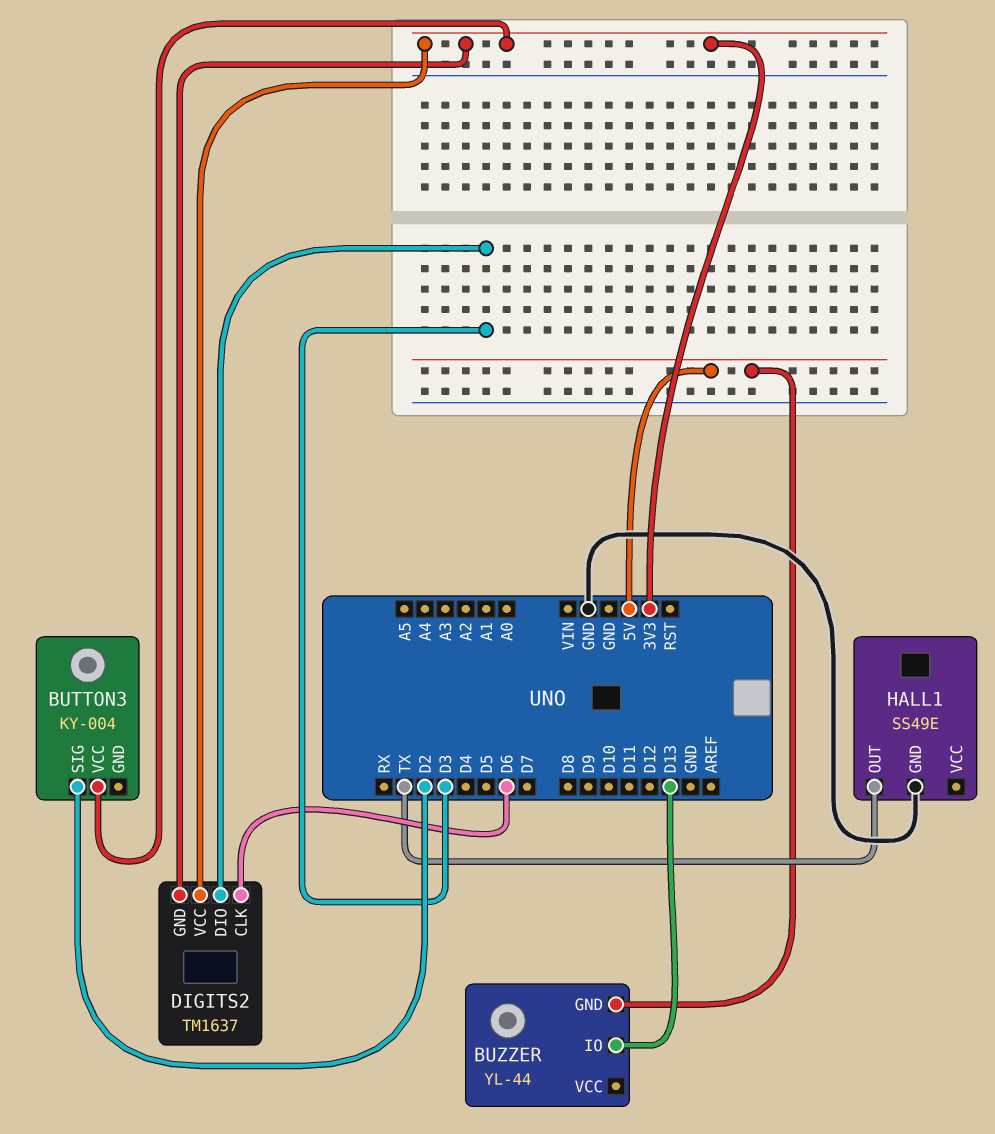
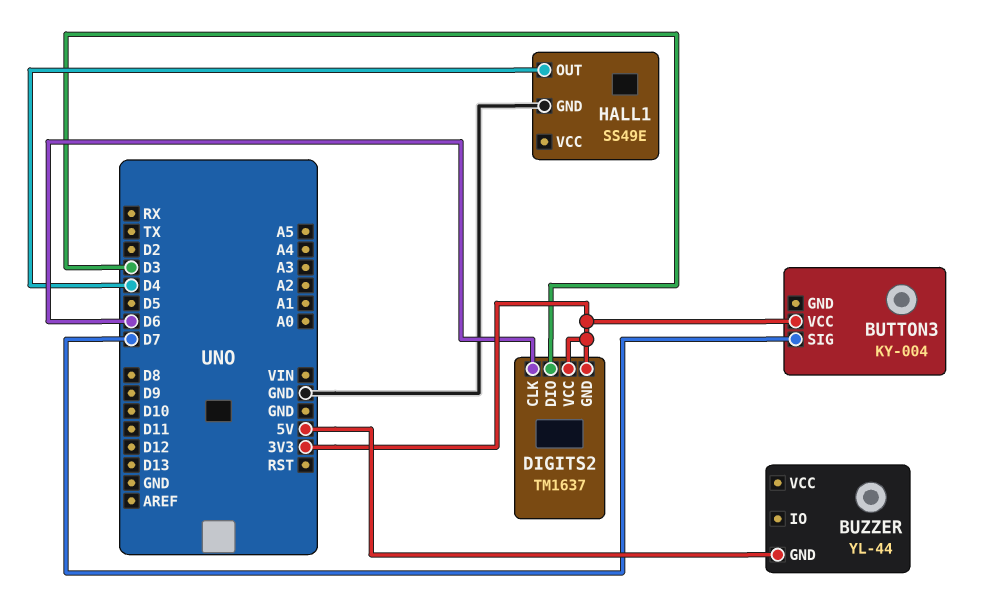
BUTTON3 pin SIG: D2 -> D7
BUZZER pin IO: D13 -> none
HALL1 pin OUT: TX -> D4

